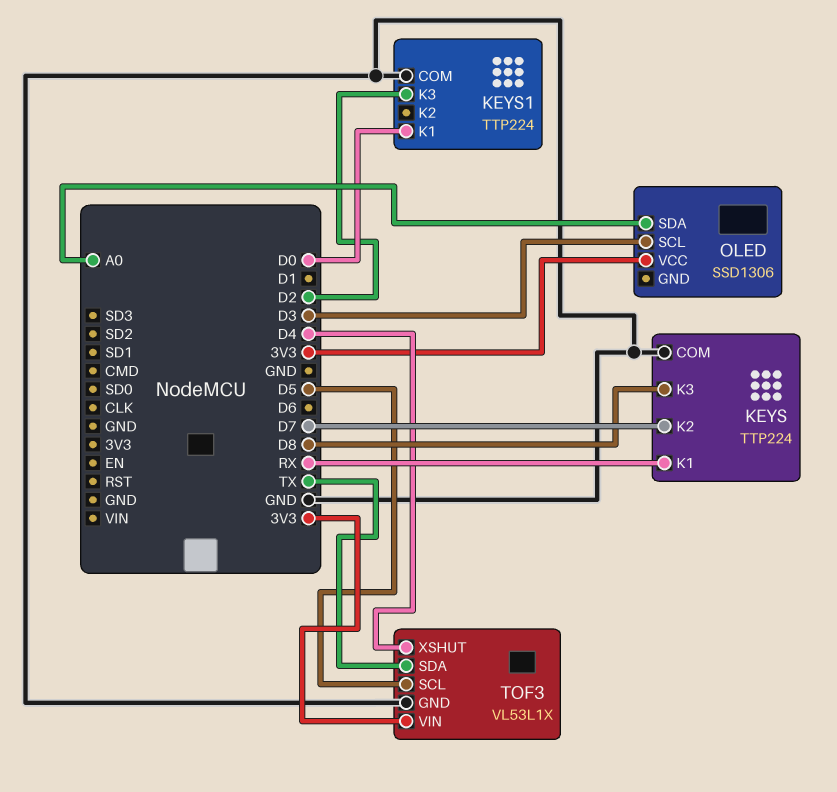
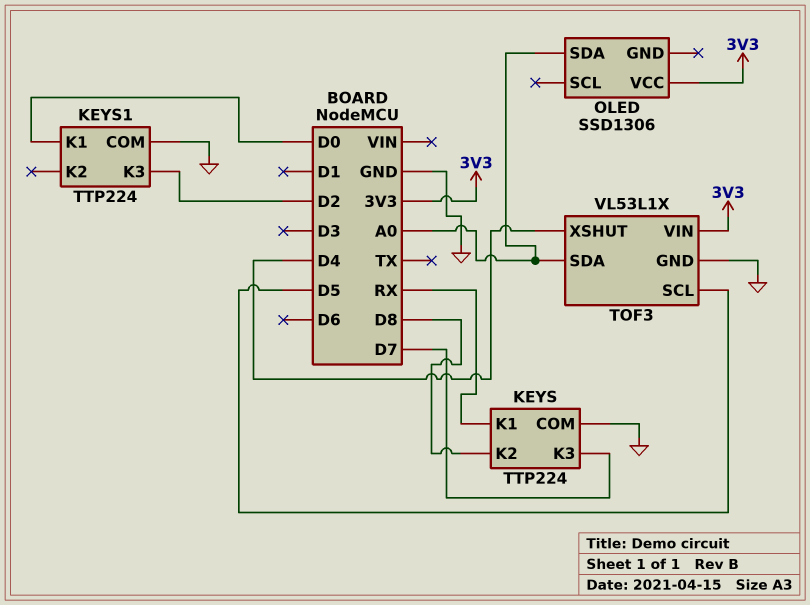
KEYS pin K2: D7 -> D8
KEYS pin K3: D8 -> D7
OLED pin SCL: D3 -> none
TOF3 pin SDA: TX -> A0

